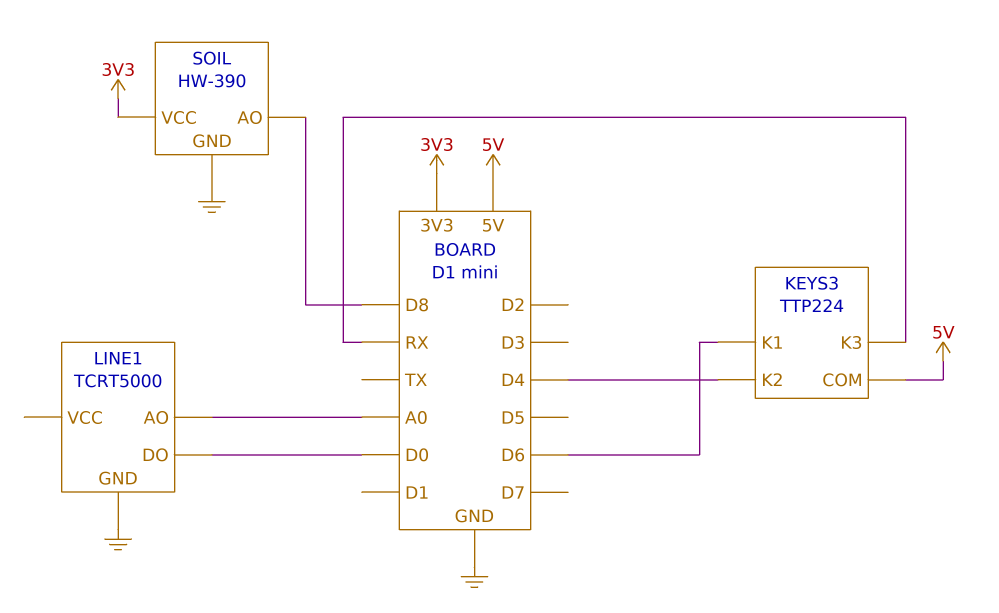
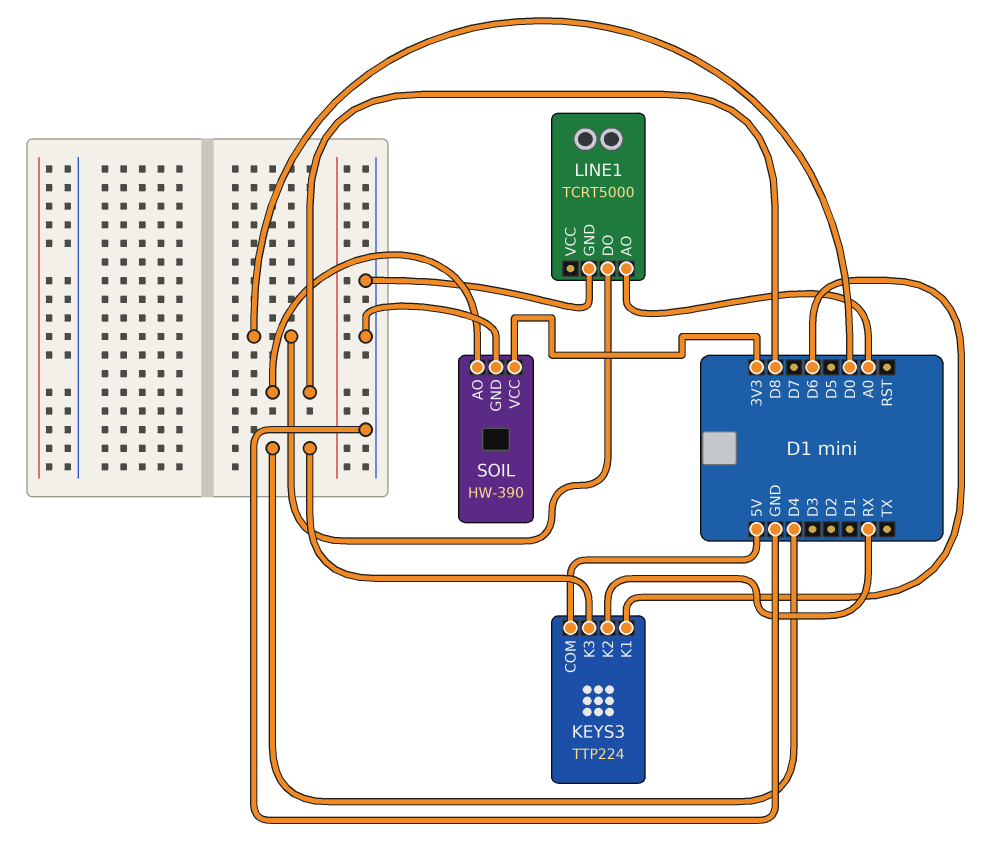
KEYS3 pin K2: D4 -> RX
KEYS3 pin K3: RX -> D4

